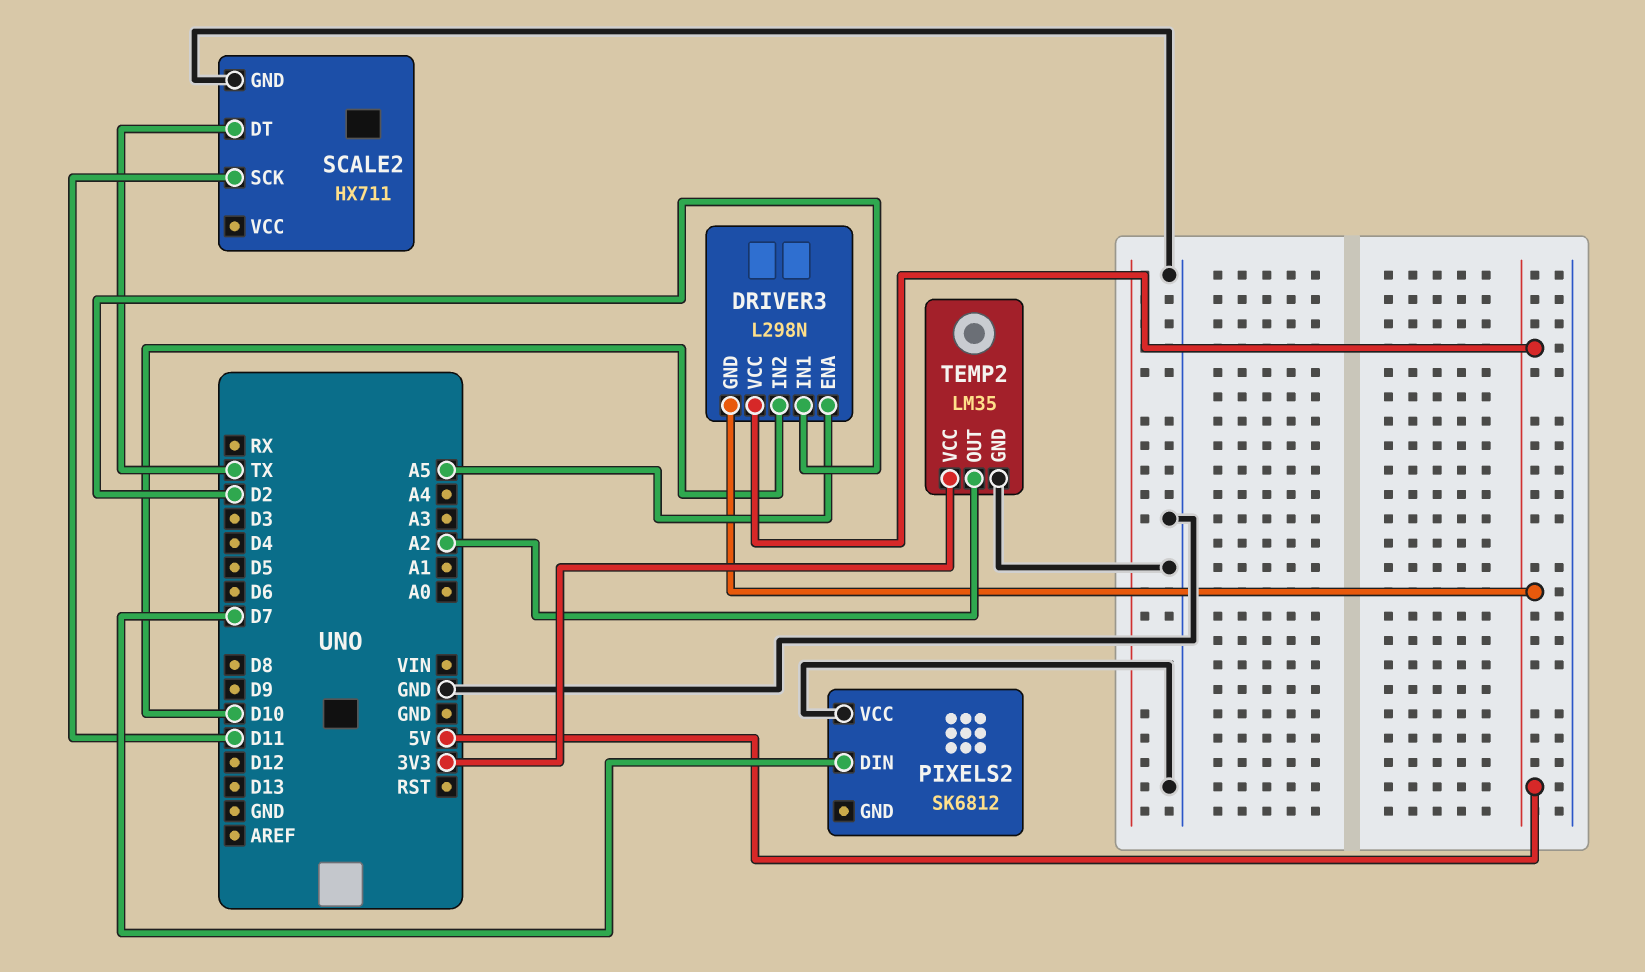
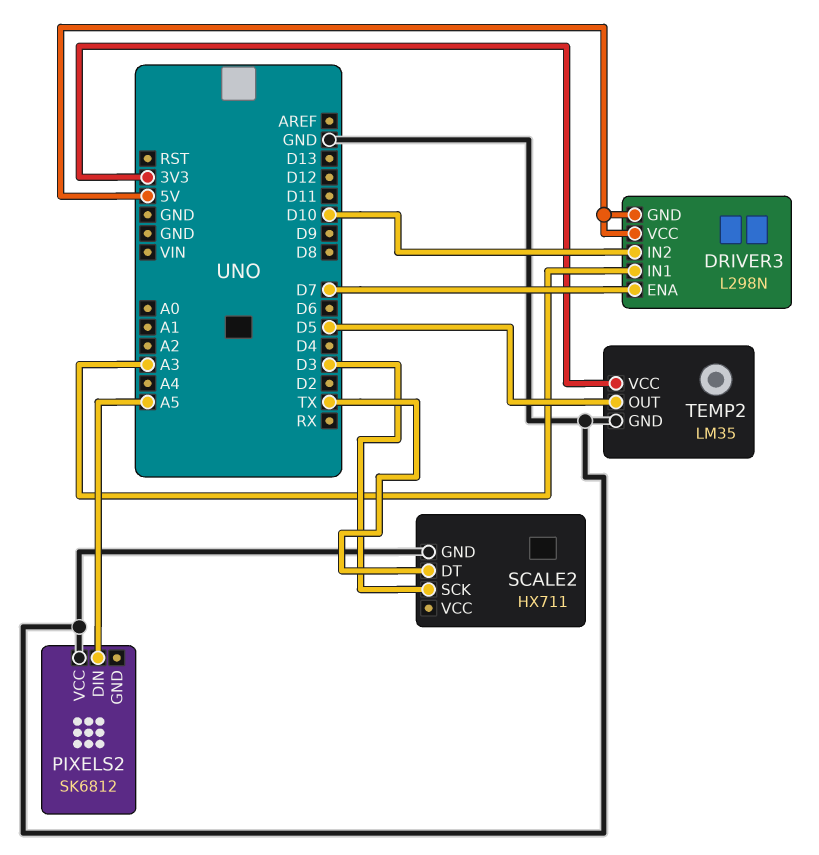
DRIVER3 pin ENA: A5 -> D7
DRIVER3 pin IN1: D2 -> A3
PIXELS2 pin DIN: D7 -> A5
SCALE2 pin SCK: D11 -> D3
TEMP2 pin OUT: A2 -> D5

